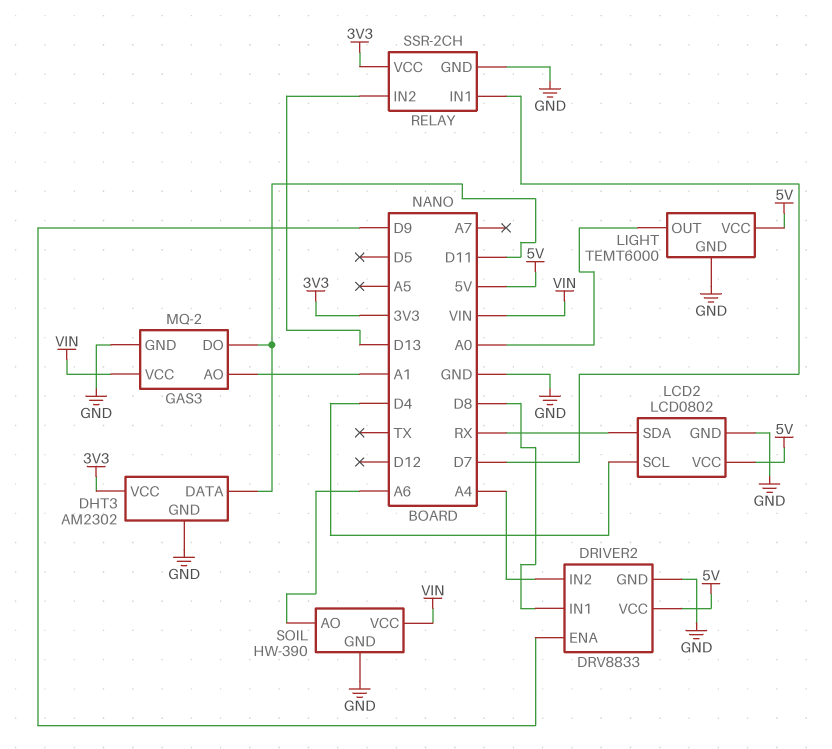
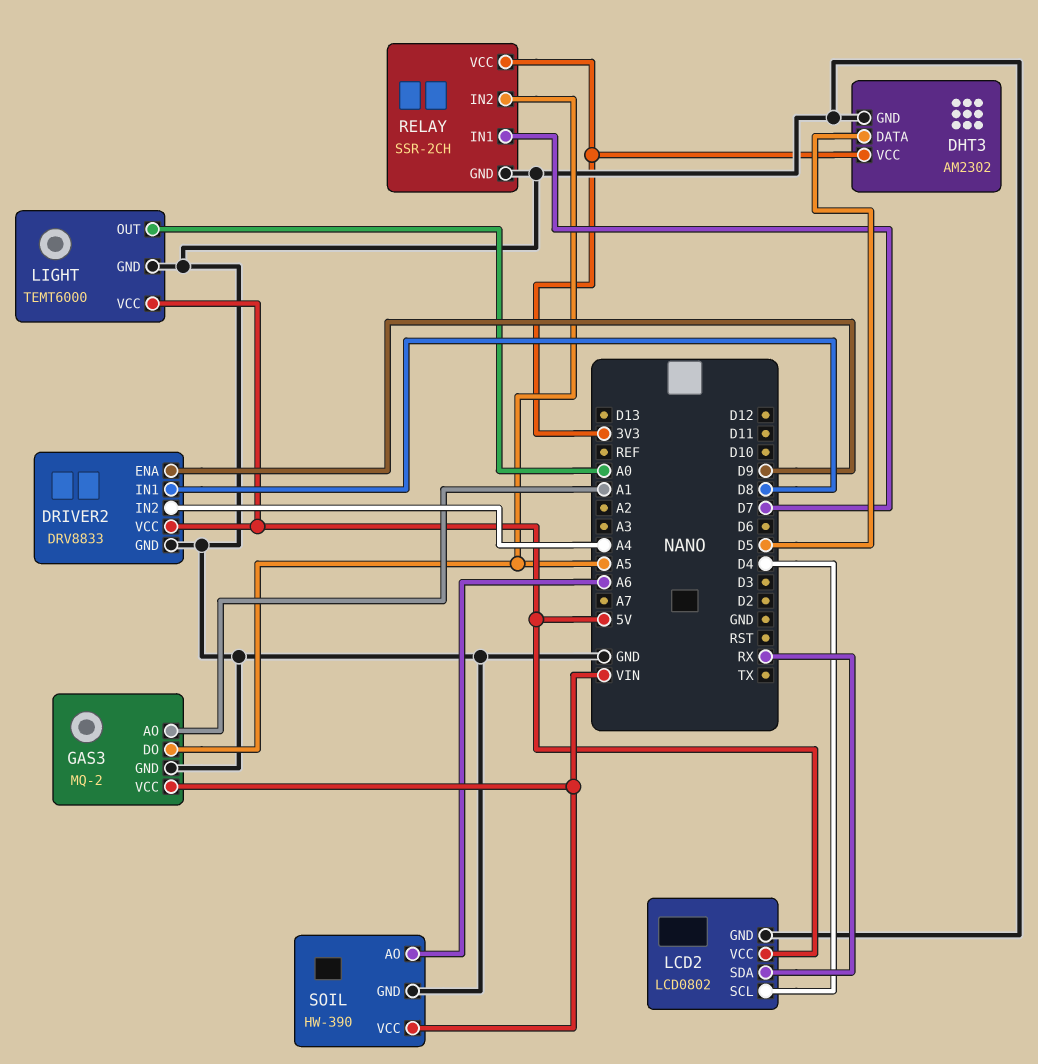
DHT3 pin DATA: D11 -> D5
GAS3 pin DO: D11 -> A5
RELAY pin IN2: D13 -> A5

